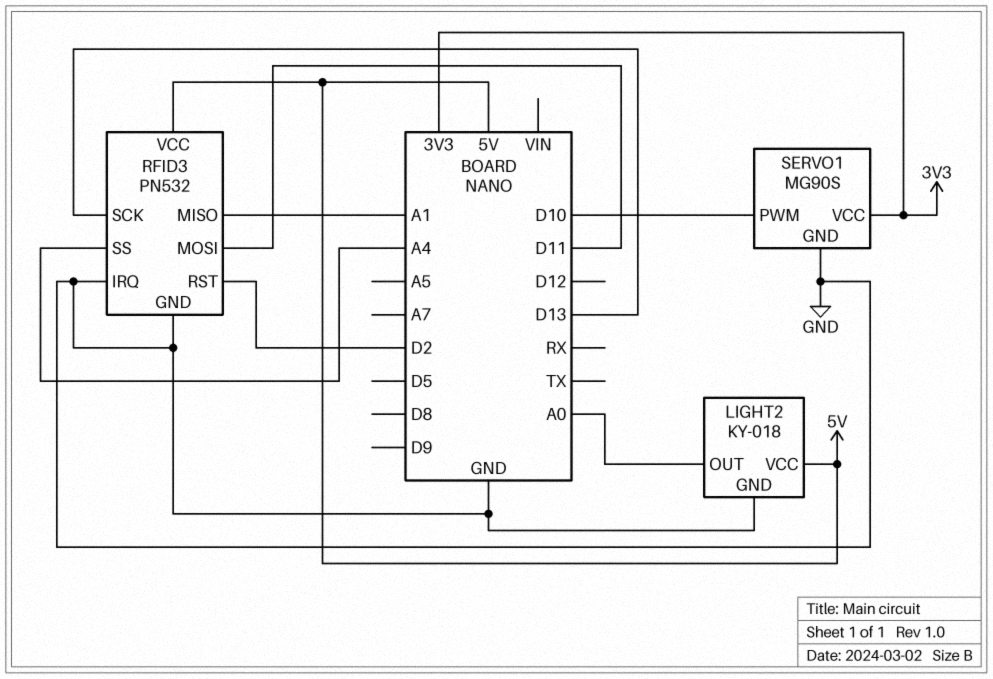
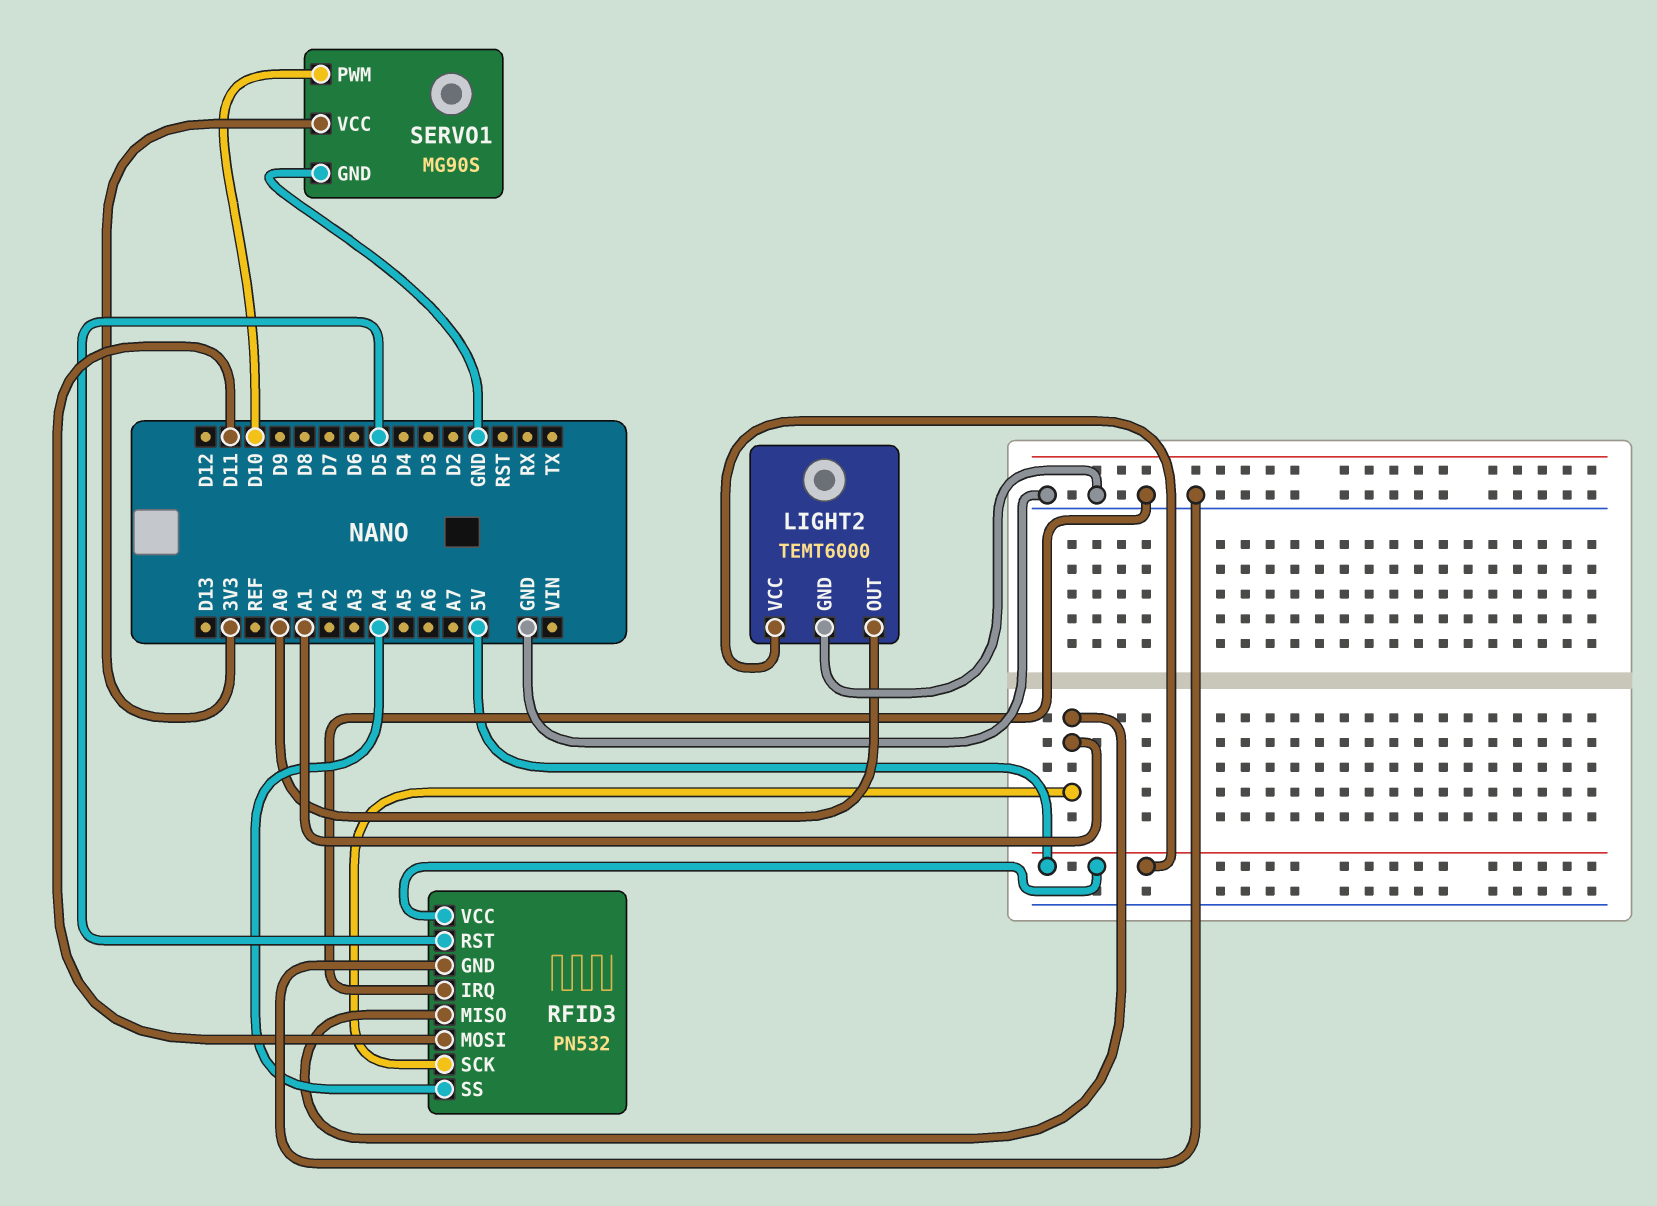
LIGHT2: KY-018 -> TEMT6000
RFID3 pin RST: D2 -> D5
RFID3 pin SCK: D13 -> A1

